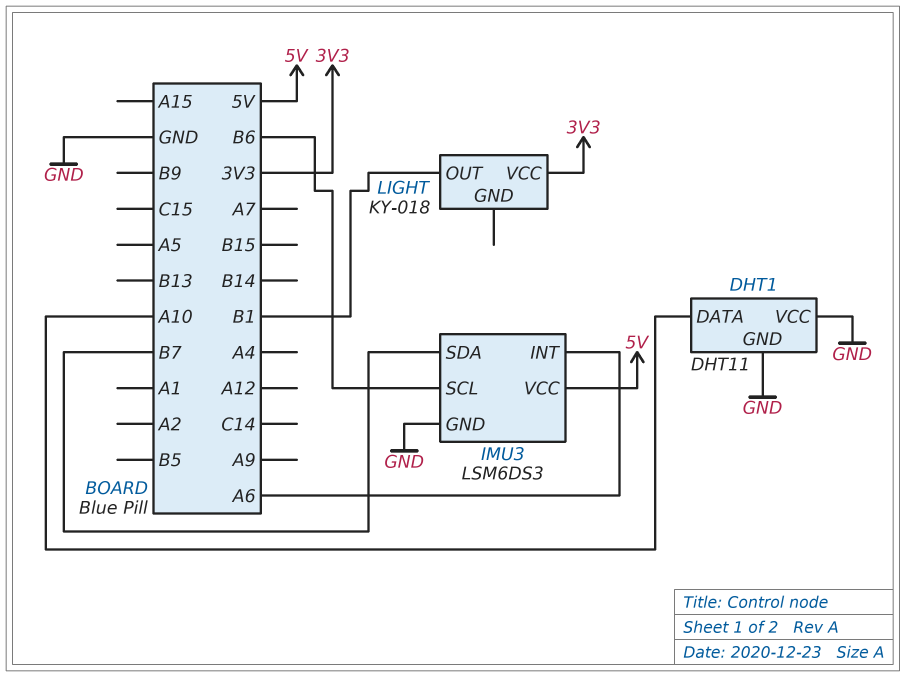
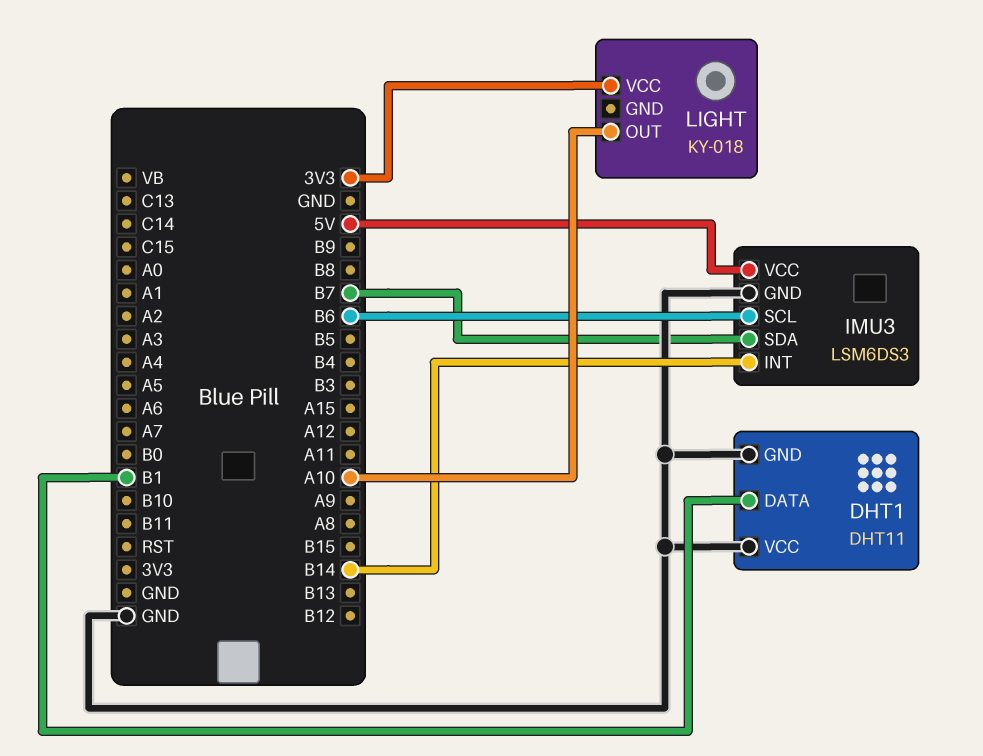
DHT1 pin DATA: A10 -> B1
IMU3 pin INT: A6 -> B14
LIGHT pin OUT: B1 -> A10

